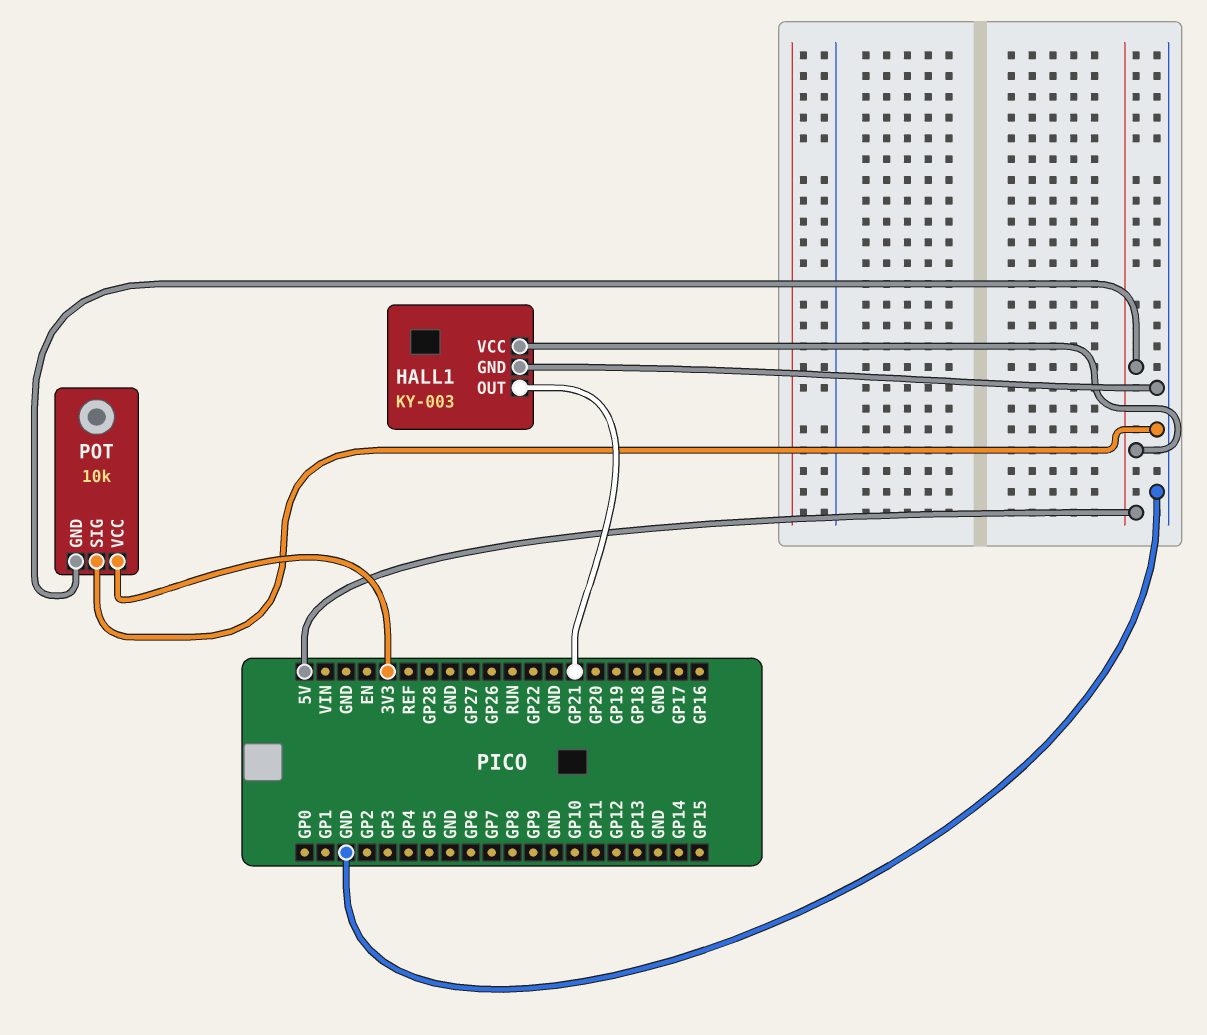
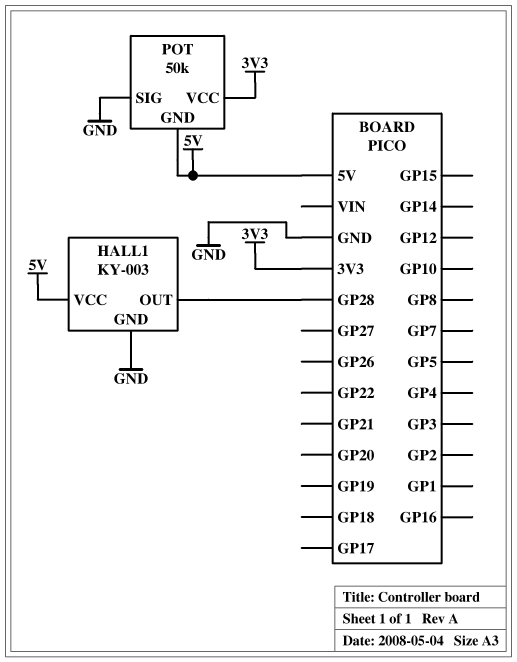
HALL1 pin OUT: GP21 -> GP28
POT: 10k -> 50k

